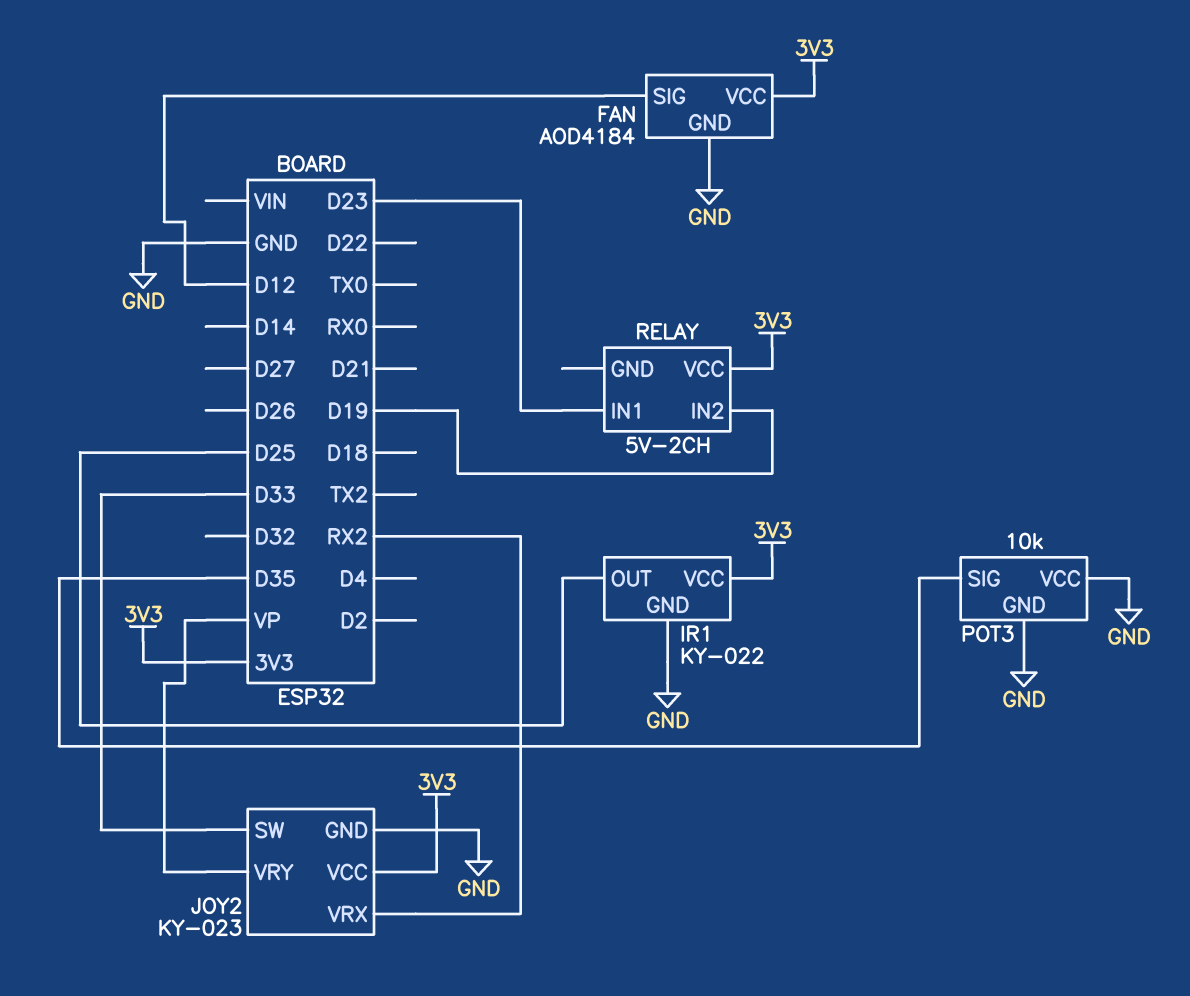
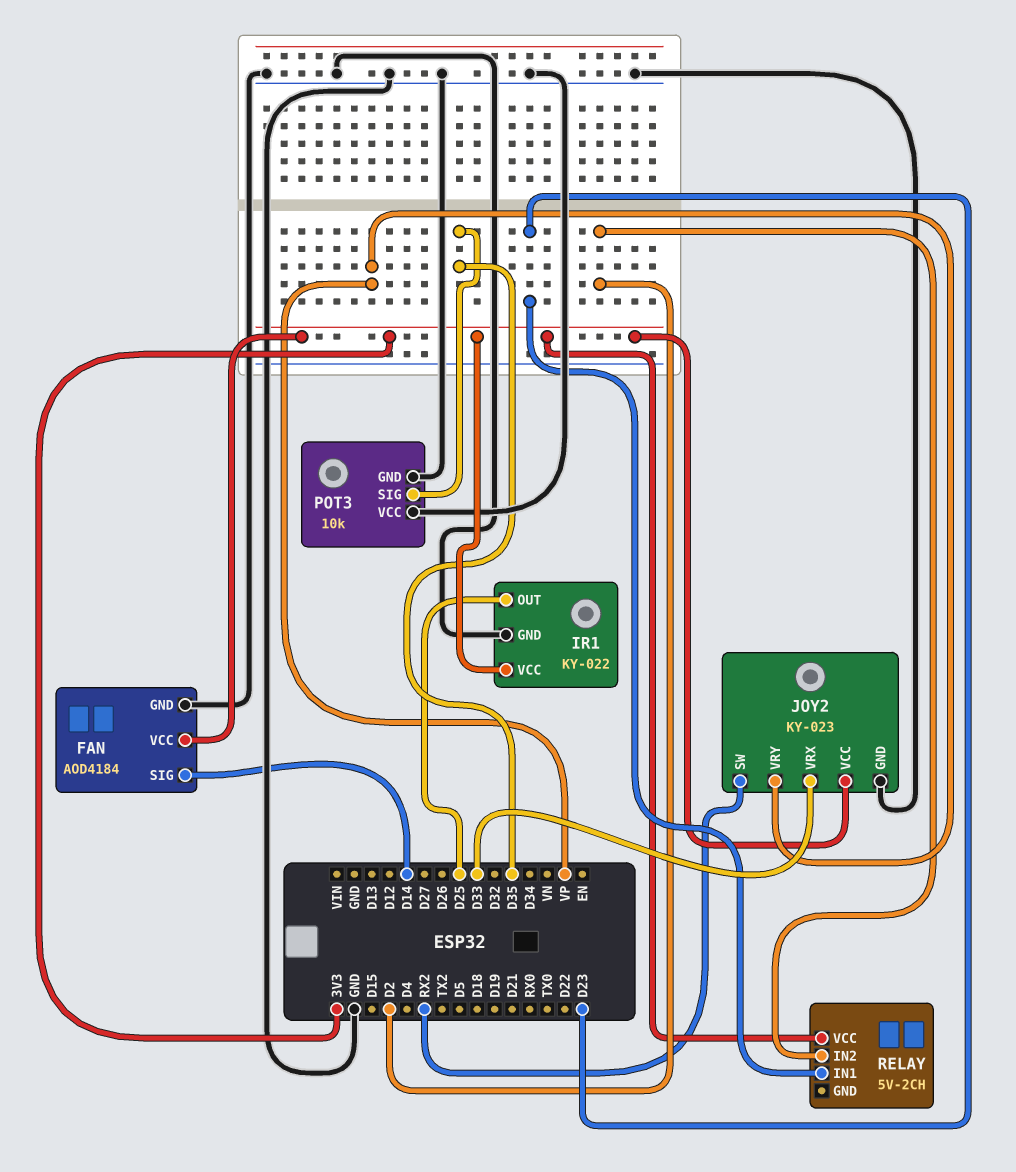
FAN pin SIG: D12 -> D14
JOY2 pin SW: D33 -> RX2
JOY2 pin VRX: RX2 -> D33
RELAY pin IN2: D19 -> D2

